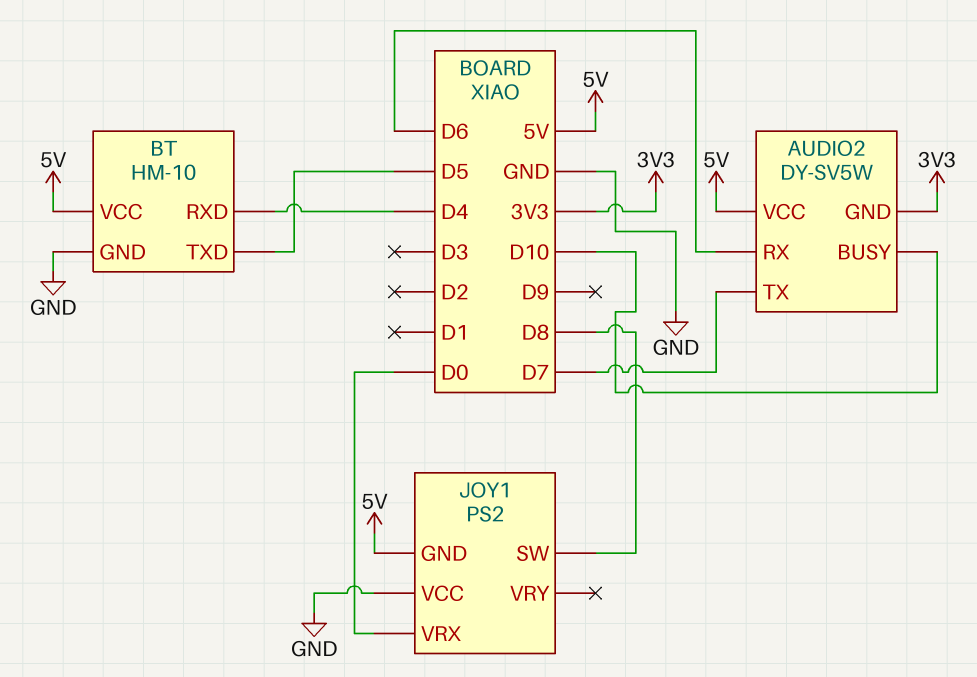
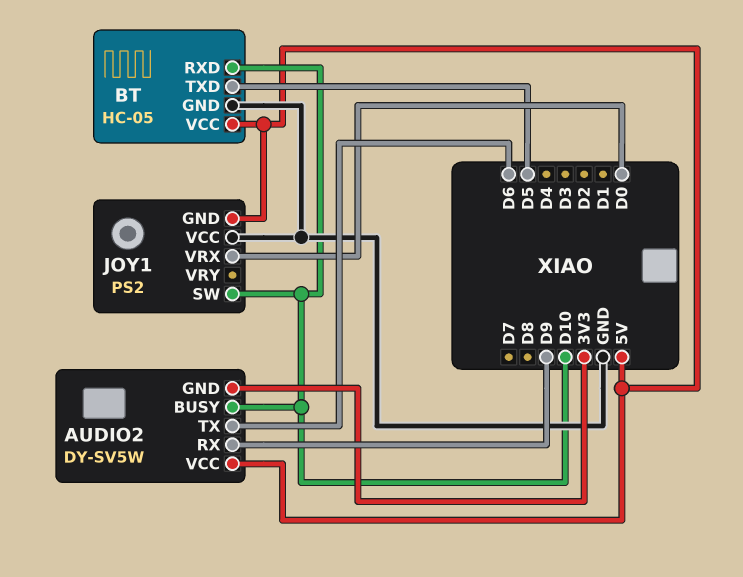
AUDIO2 pin RX: D6 -> D9
AUDIO2 pin TX: D7 -> D6
BT: HM-10 -> HC-05
BT pin RXD: D4 -> D10
JOY1 pin SW: D8 -> D10

